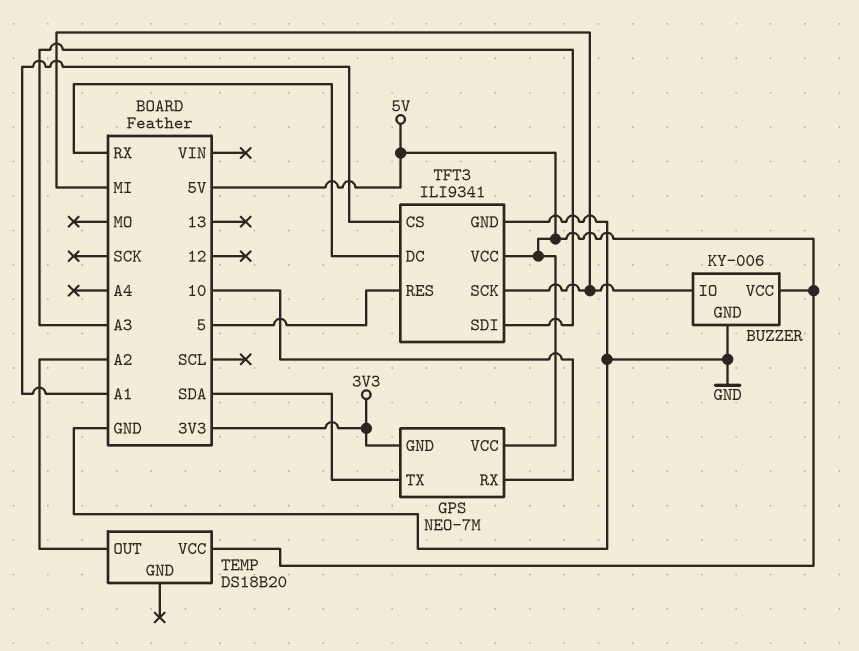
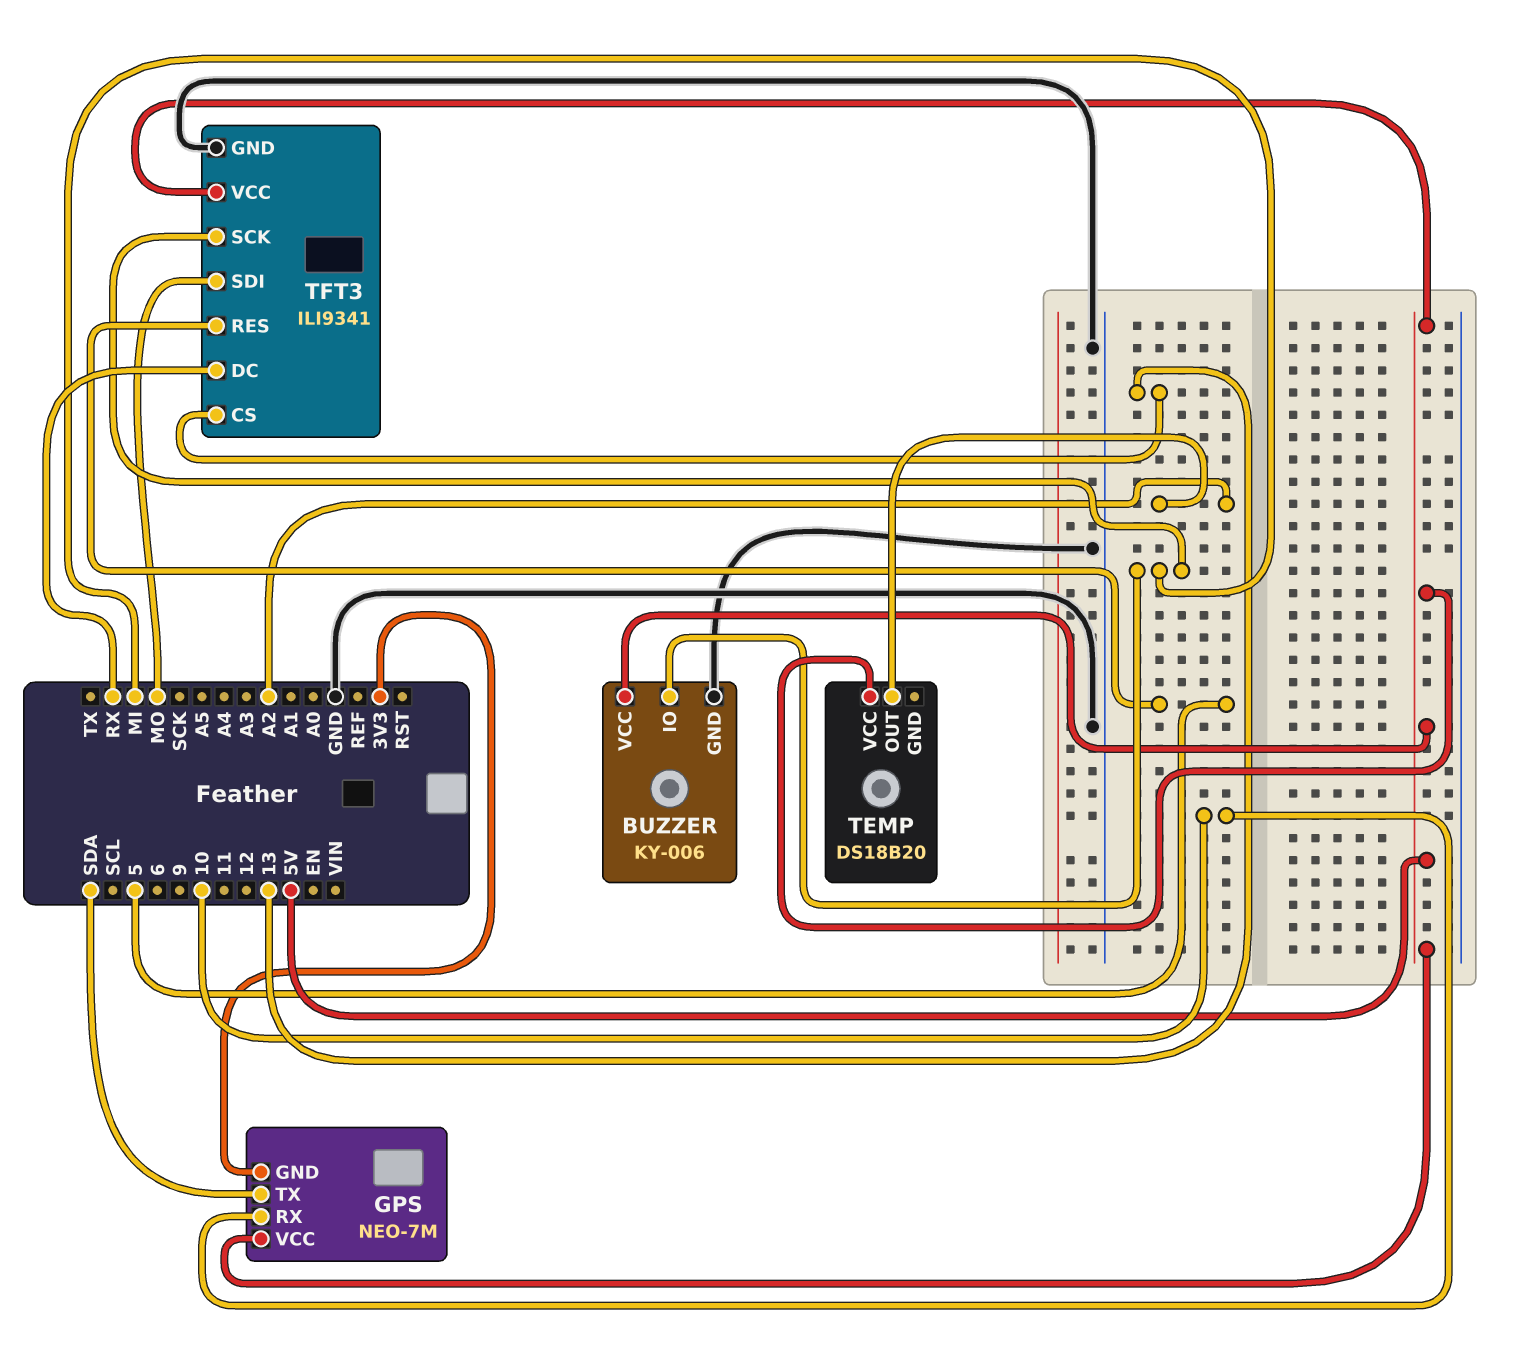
TFT3 pin CS: A1 -> 13
TFT3 pin SDI: A3 -> MO

